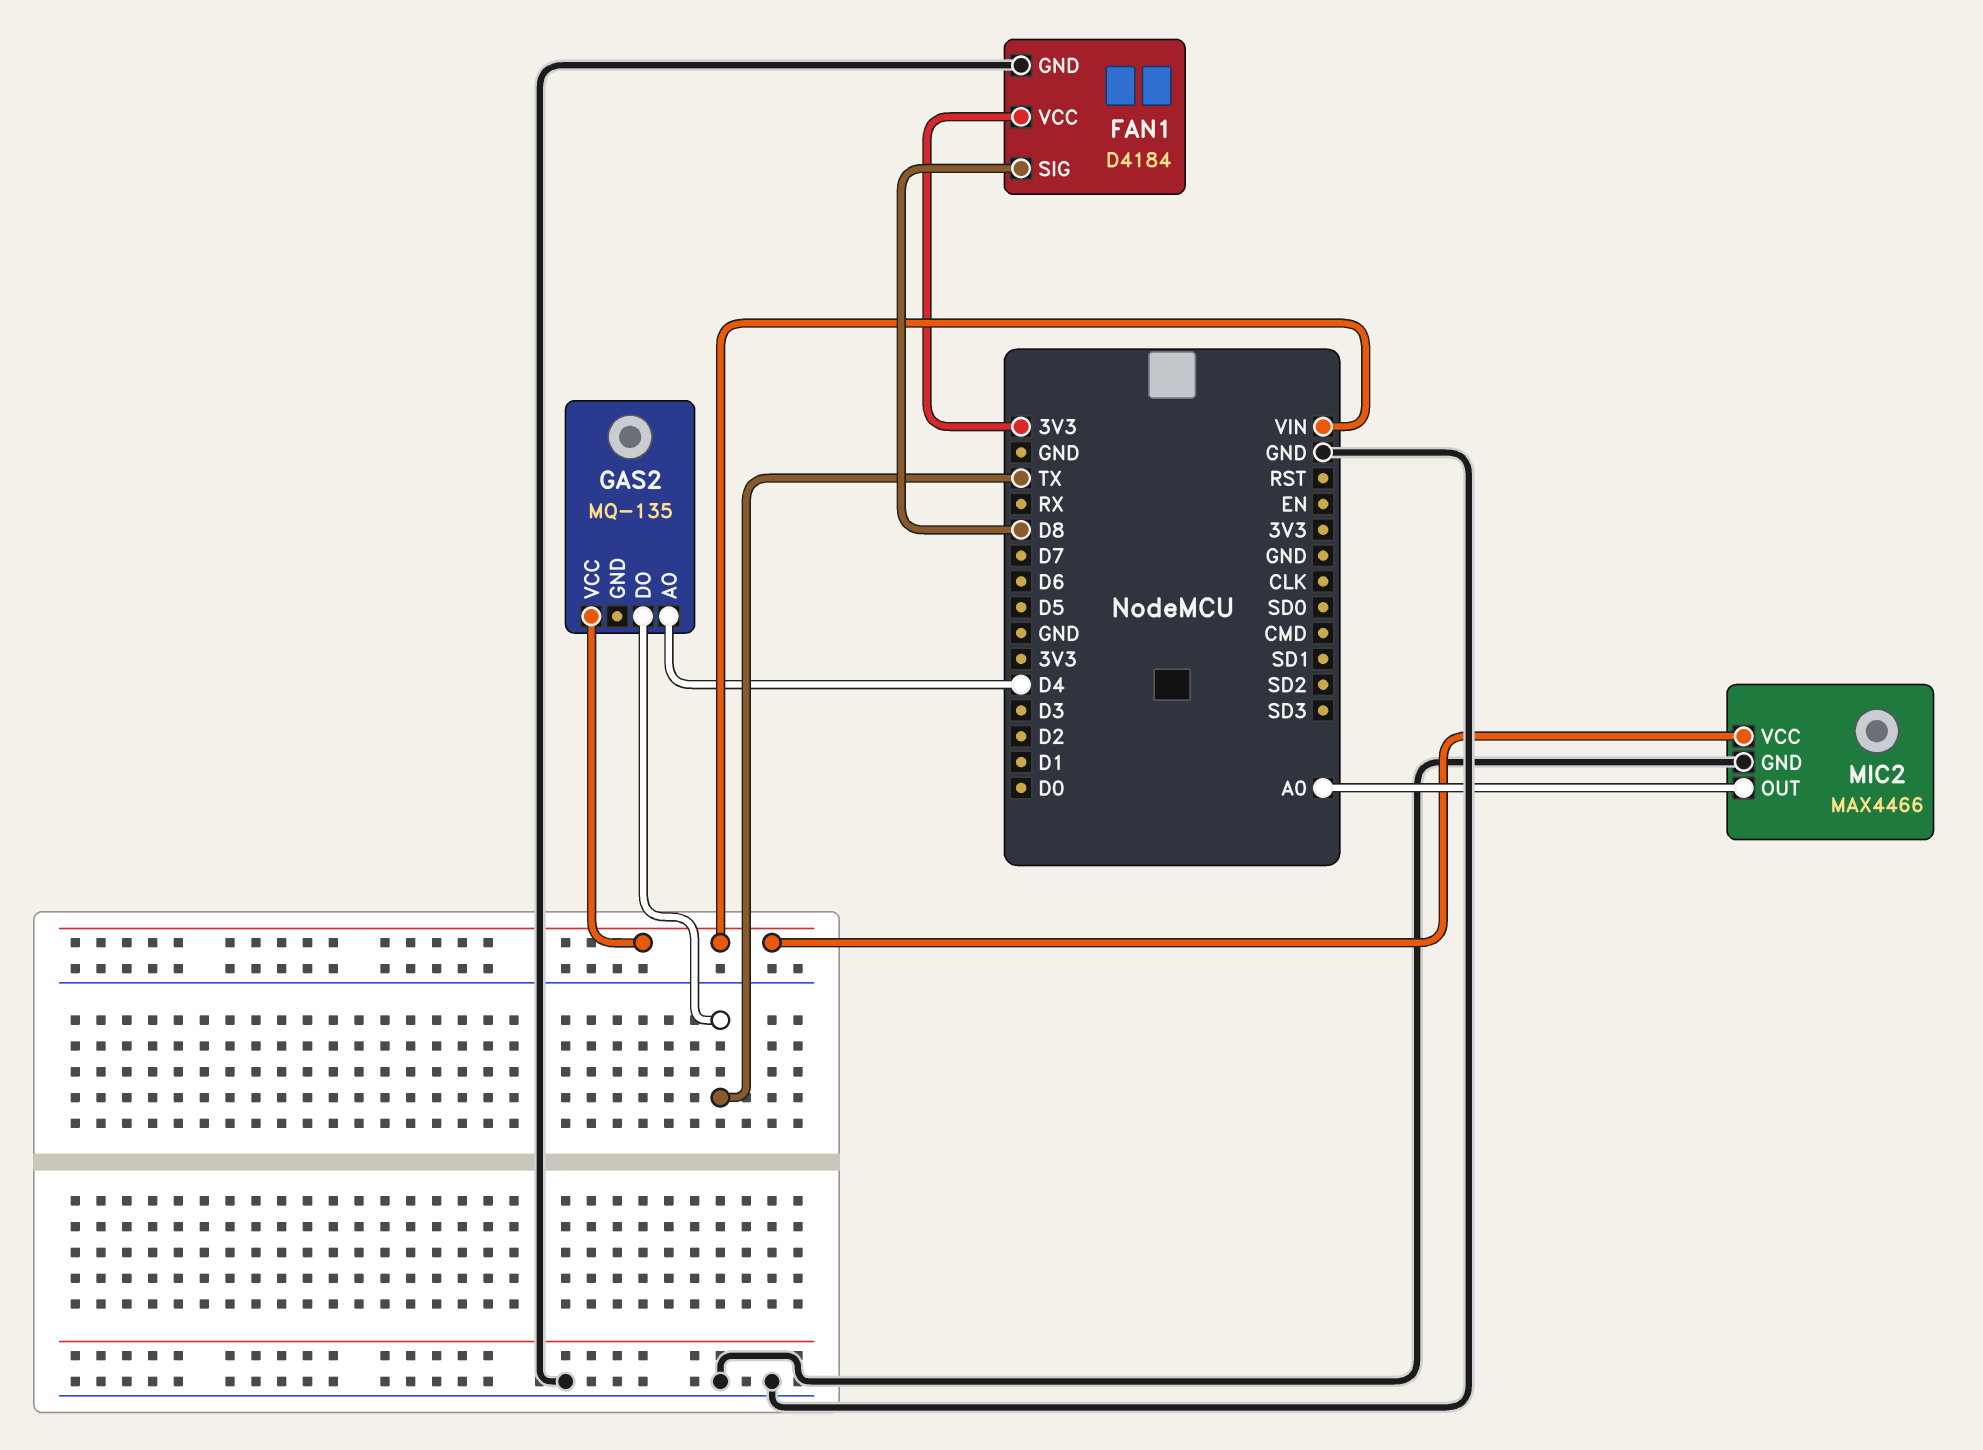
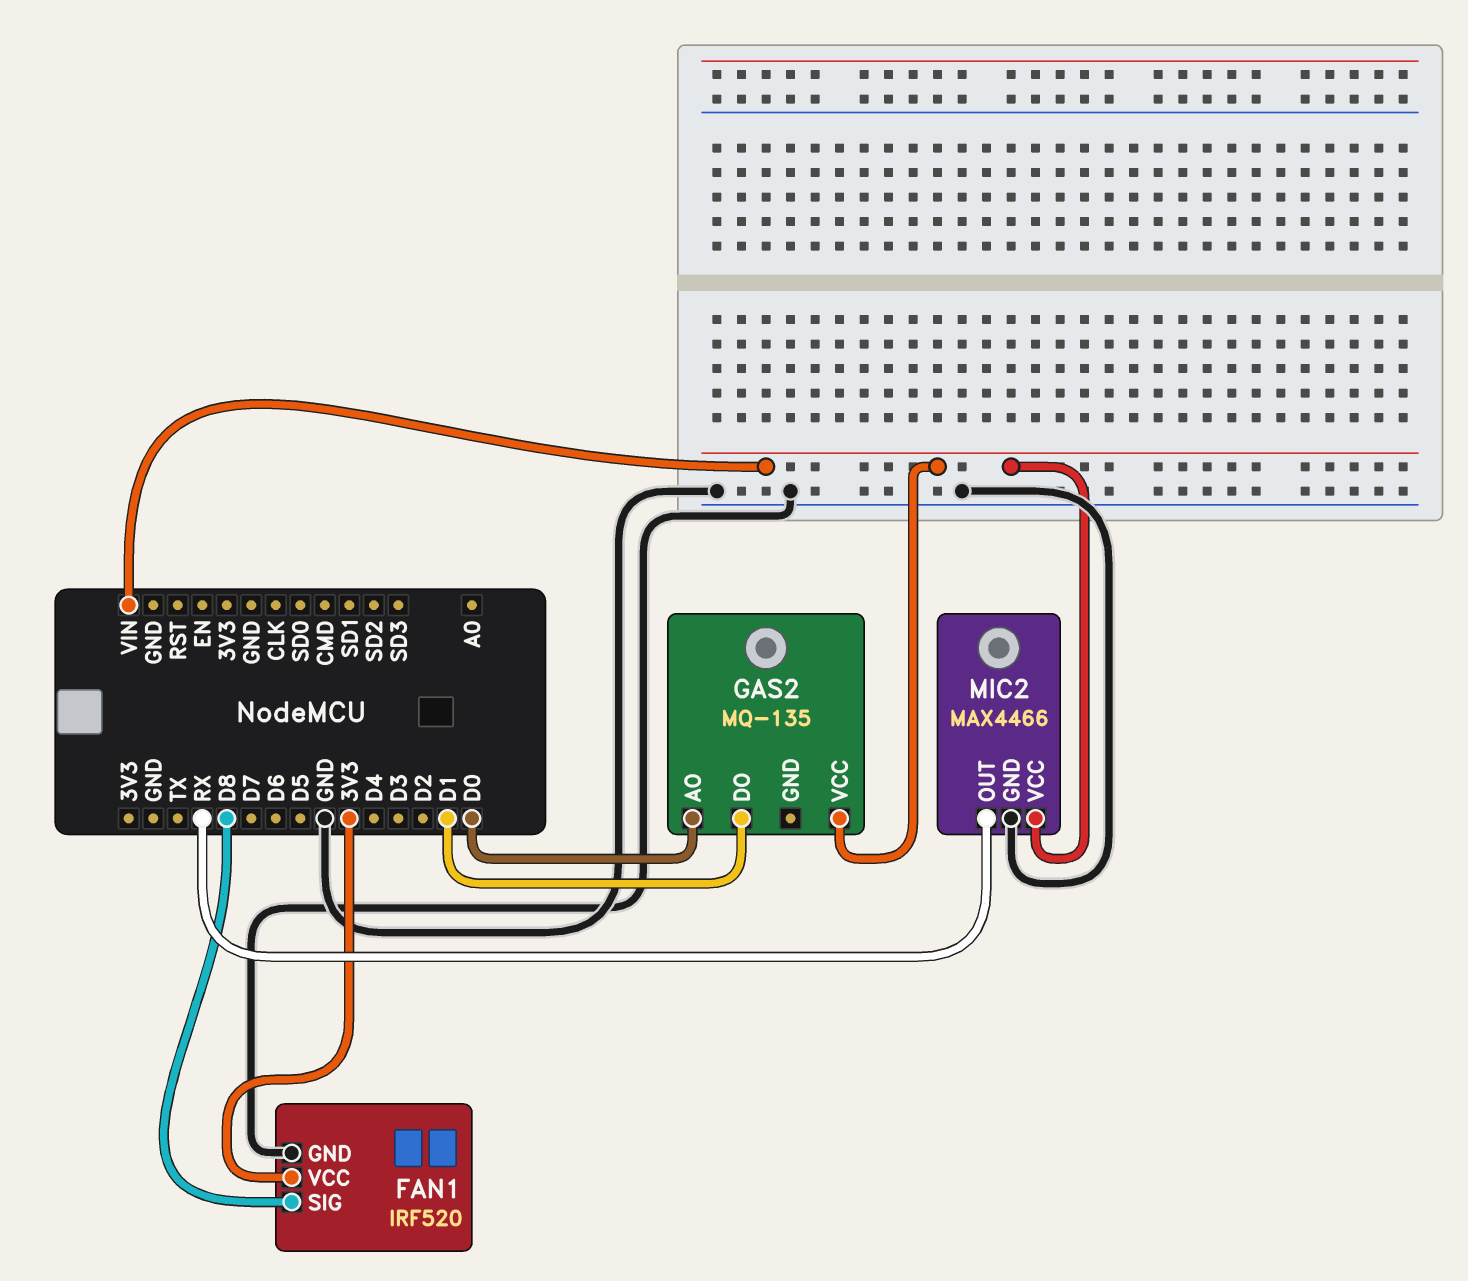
FAN1: D4184 -> IRF520
GAS2 pin AO: D4 -> D0
GAS2 pin DO: TX -> D1
MIC2 pin OUT: A0 -> RX

